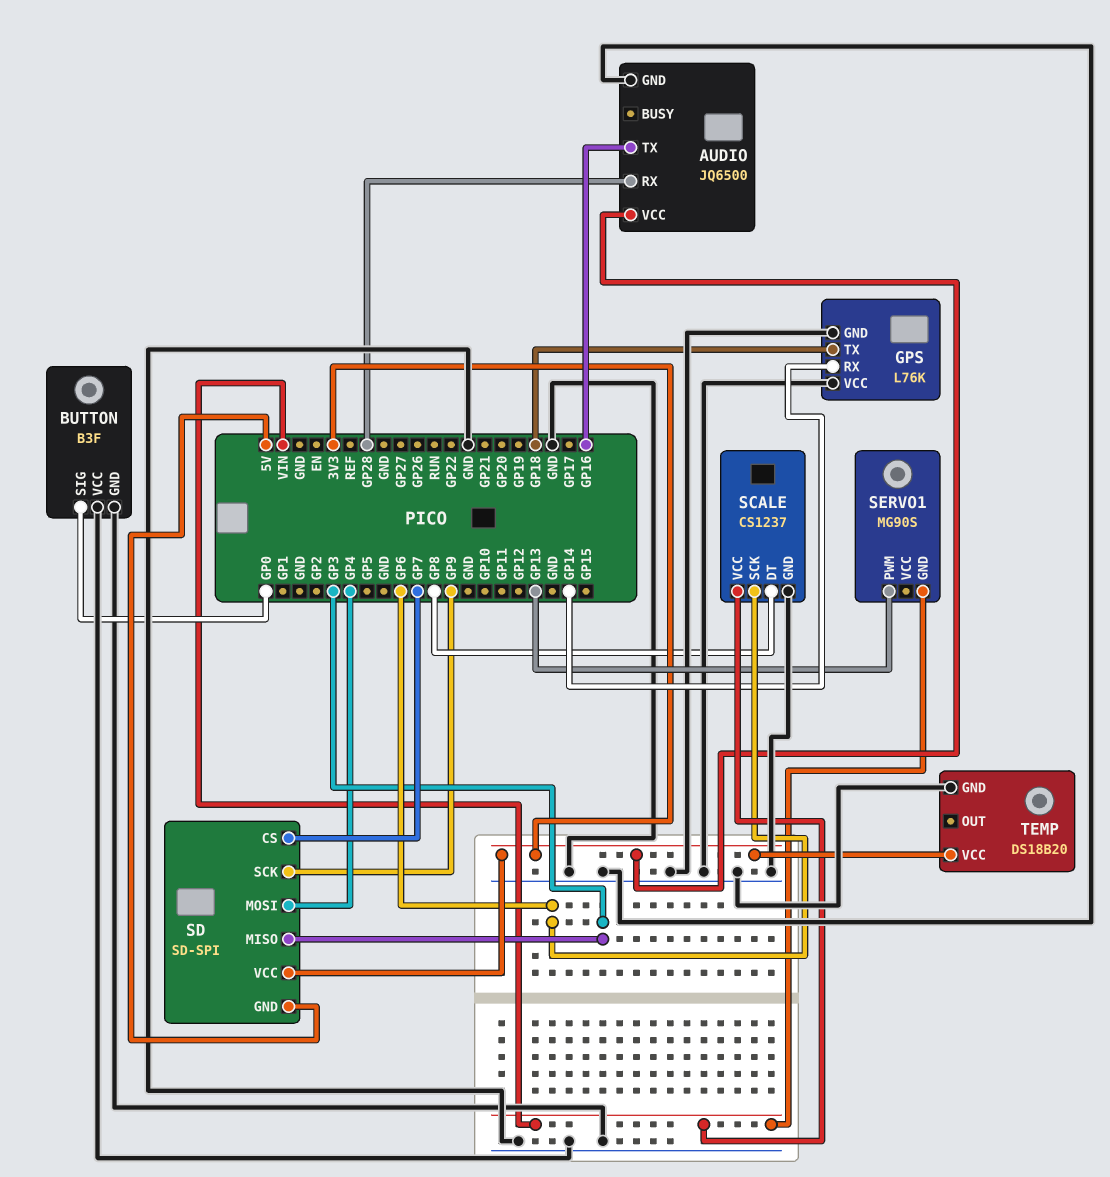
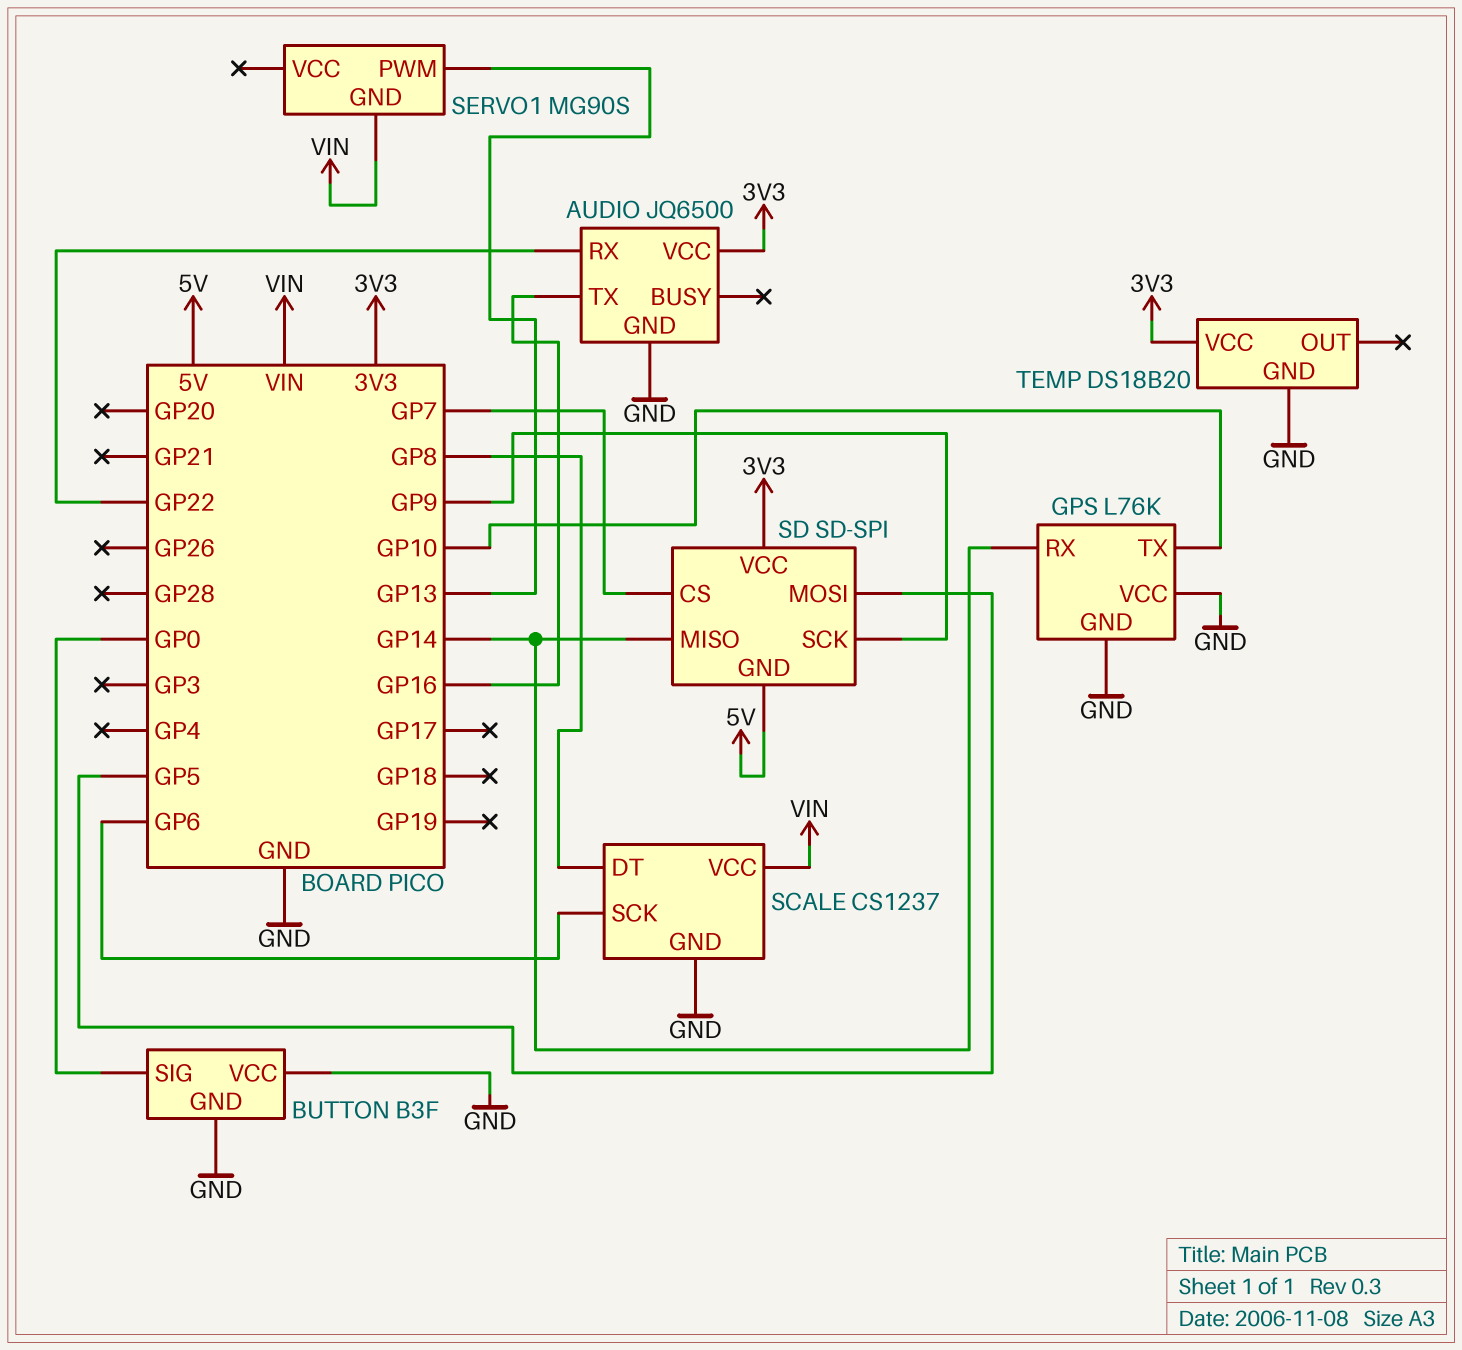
AUDIO pin RX: GP28 -> GP22
GPS pin TX: GP18 -> GP10
SD pin MISO: GP3 -> GP14
SD pin MOSI: GP4 -> GP5

